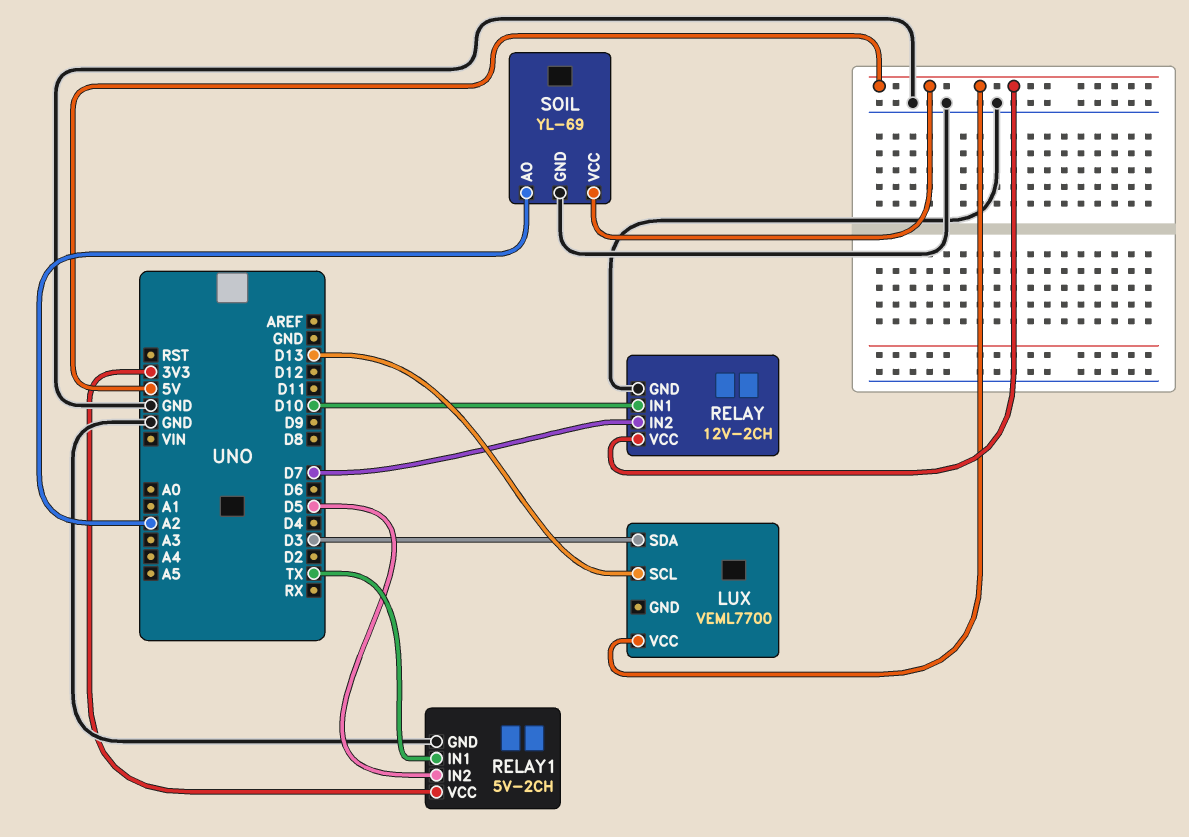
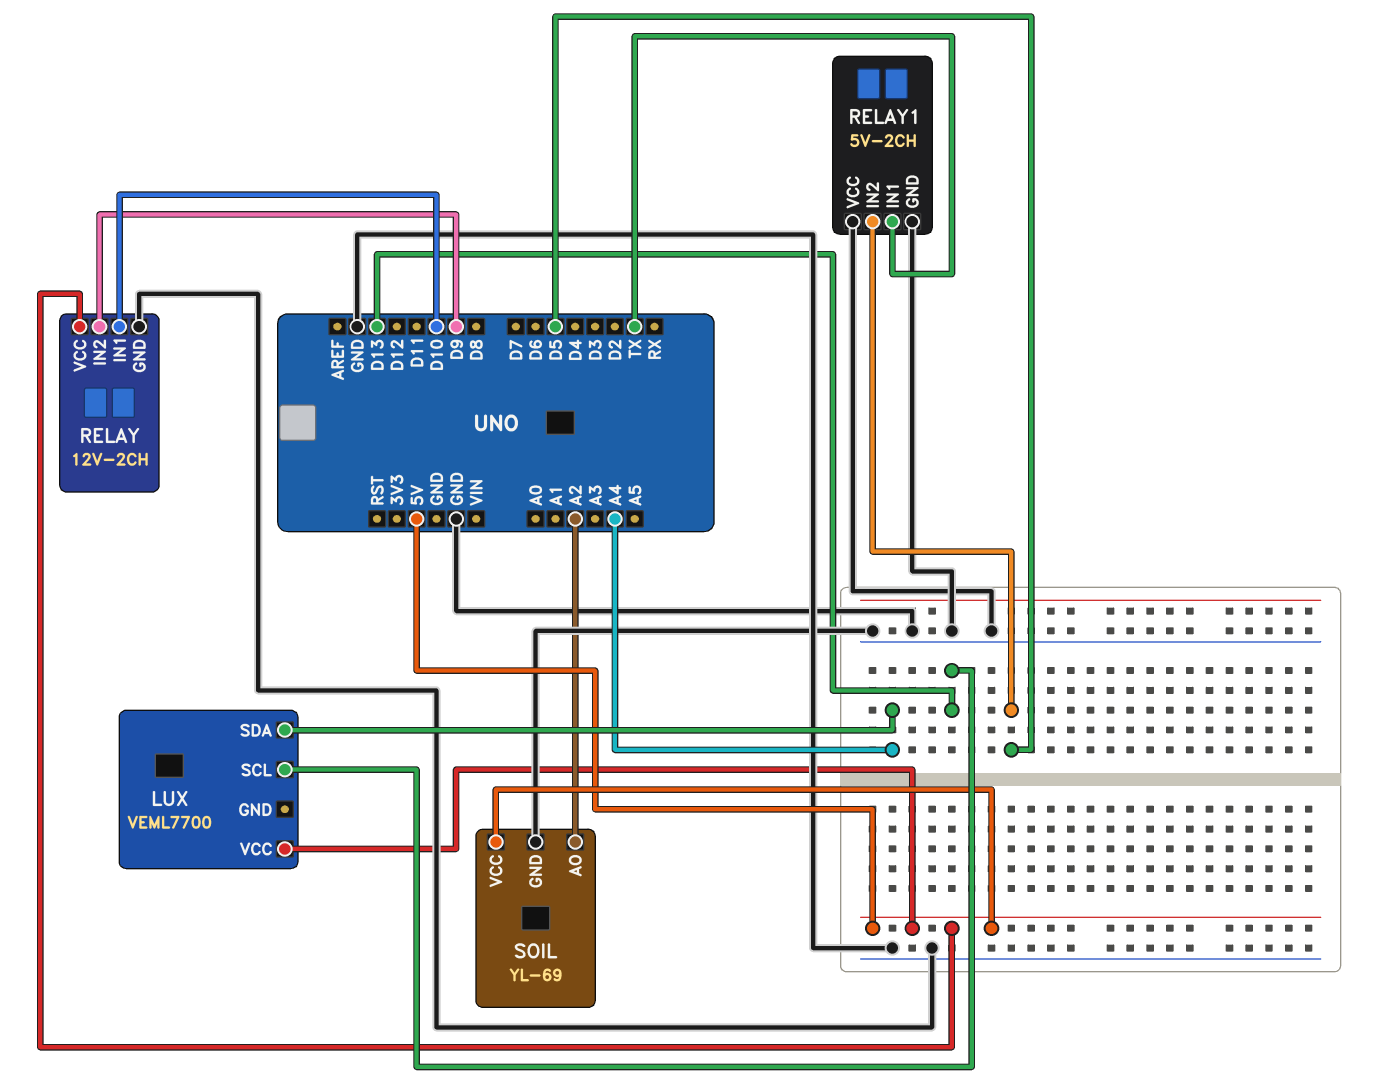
LUX pin SDA: D3 -> A4
RELAY pin IN2: D7 -> D9
RELAY1 pin VCC: 3V3 -> GND

